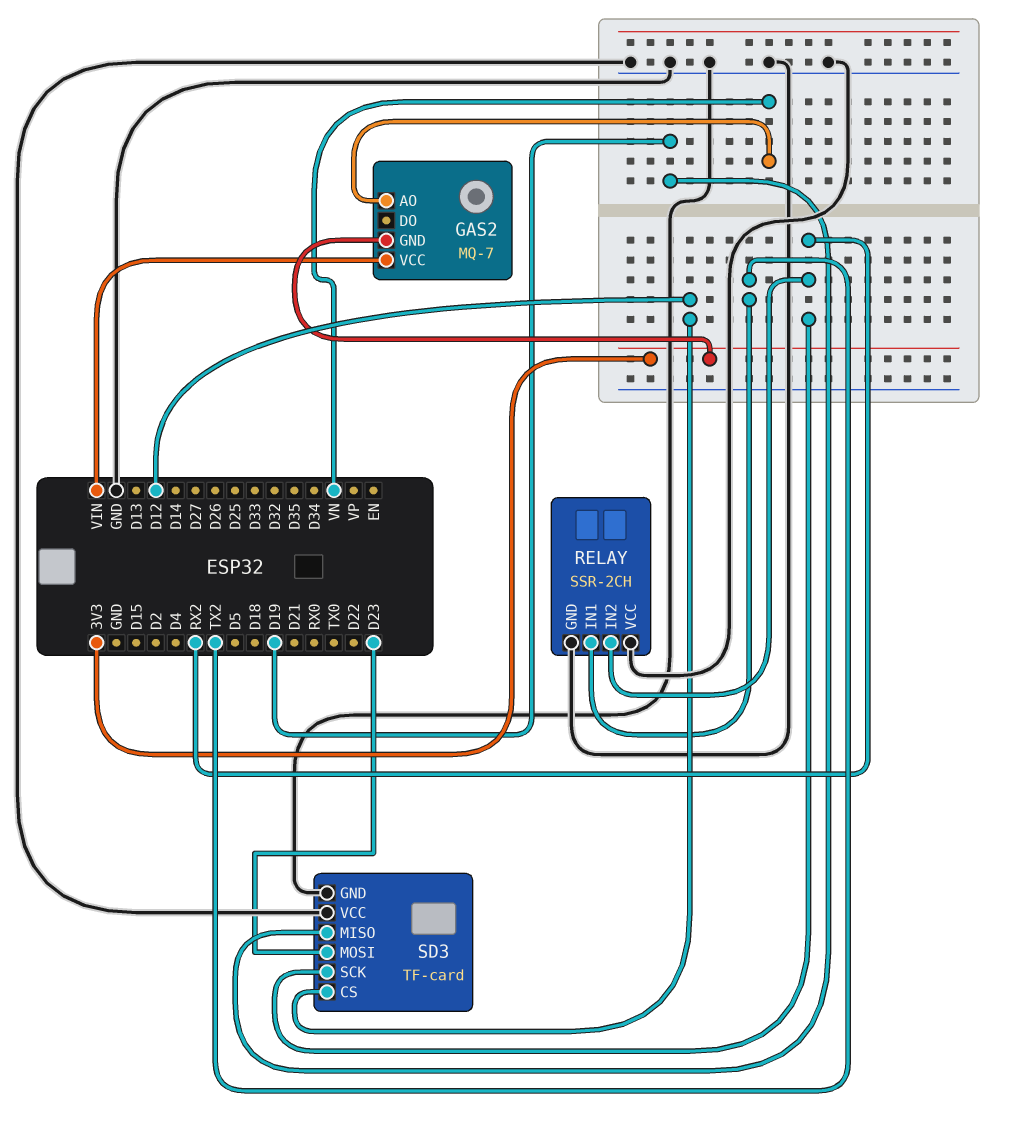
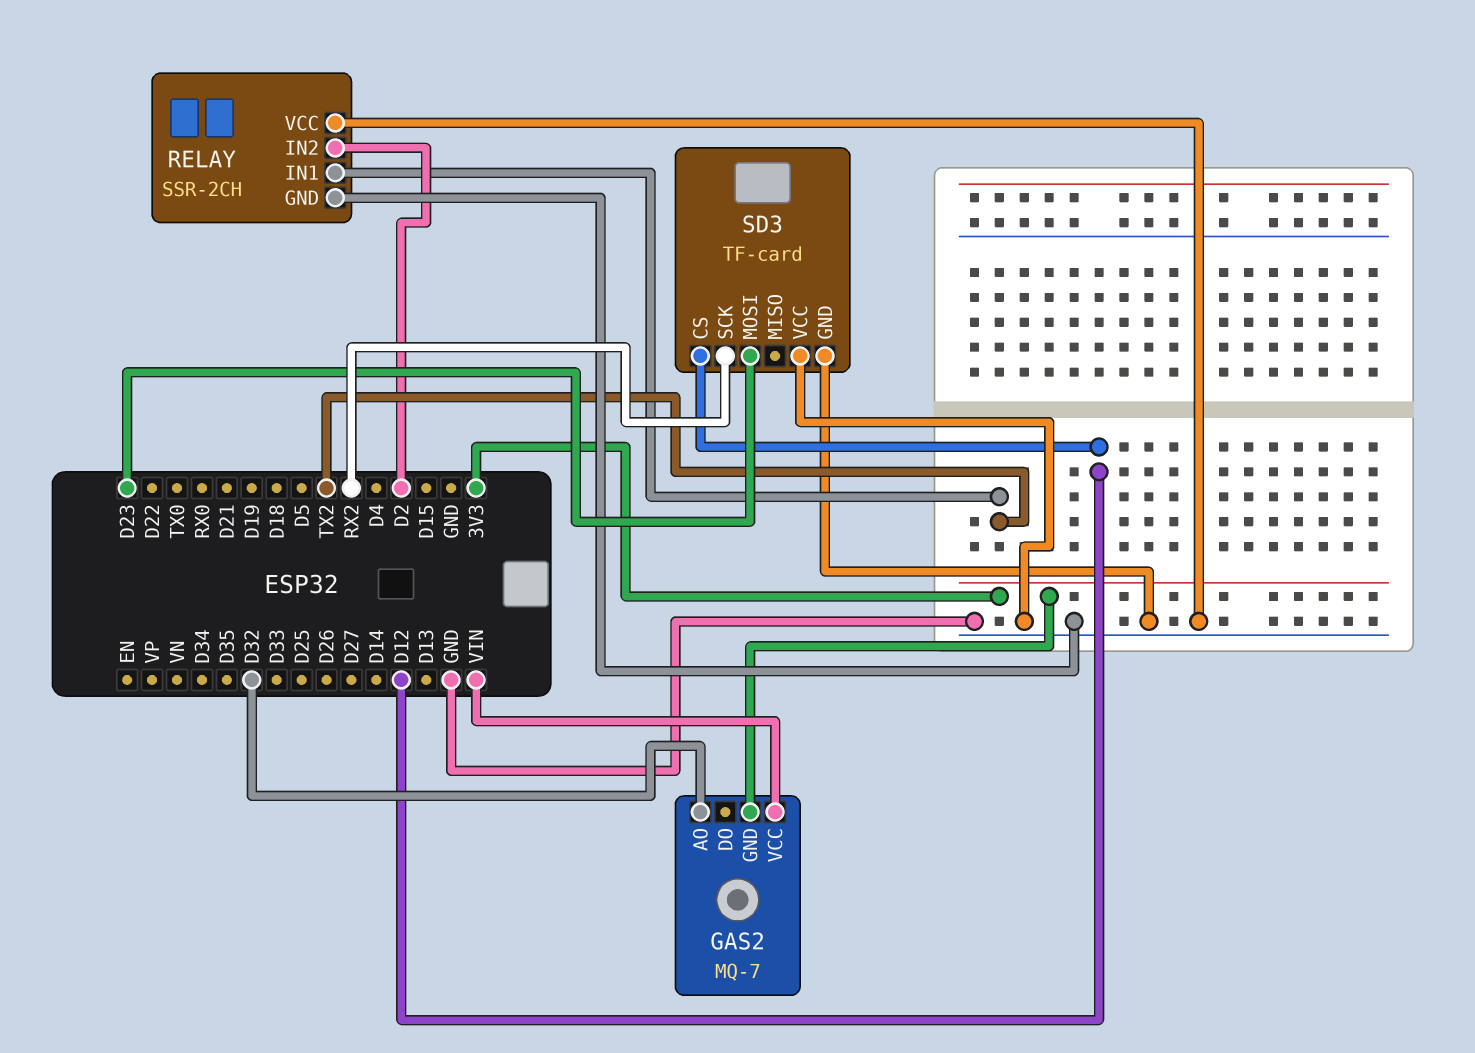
GAS2 pin AO: VN -> D32
RELAY pin IN2: RX2 -> D2
SD3 pin MISO: D19 -> none

